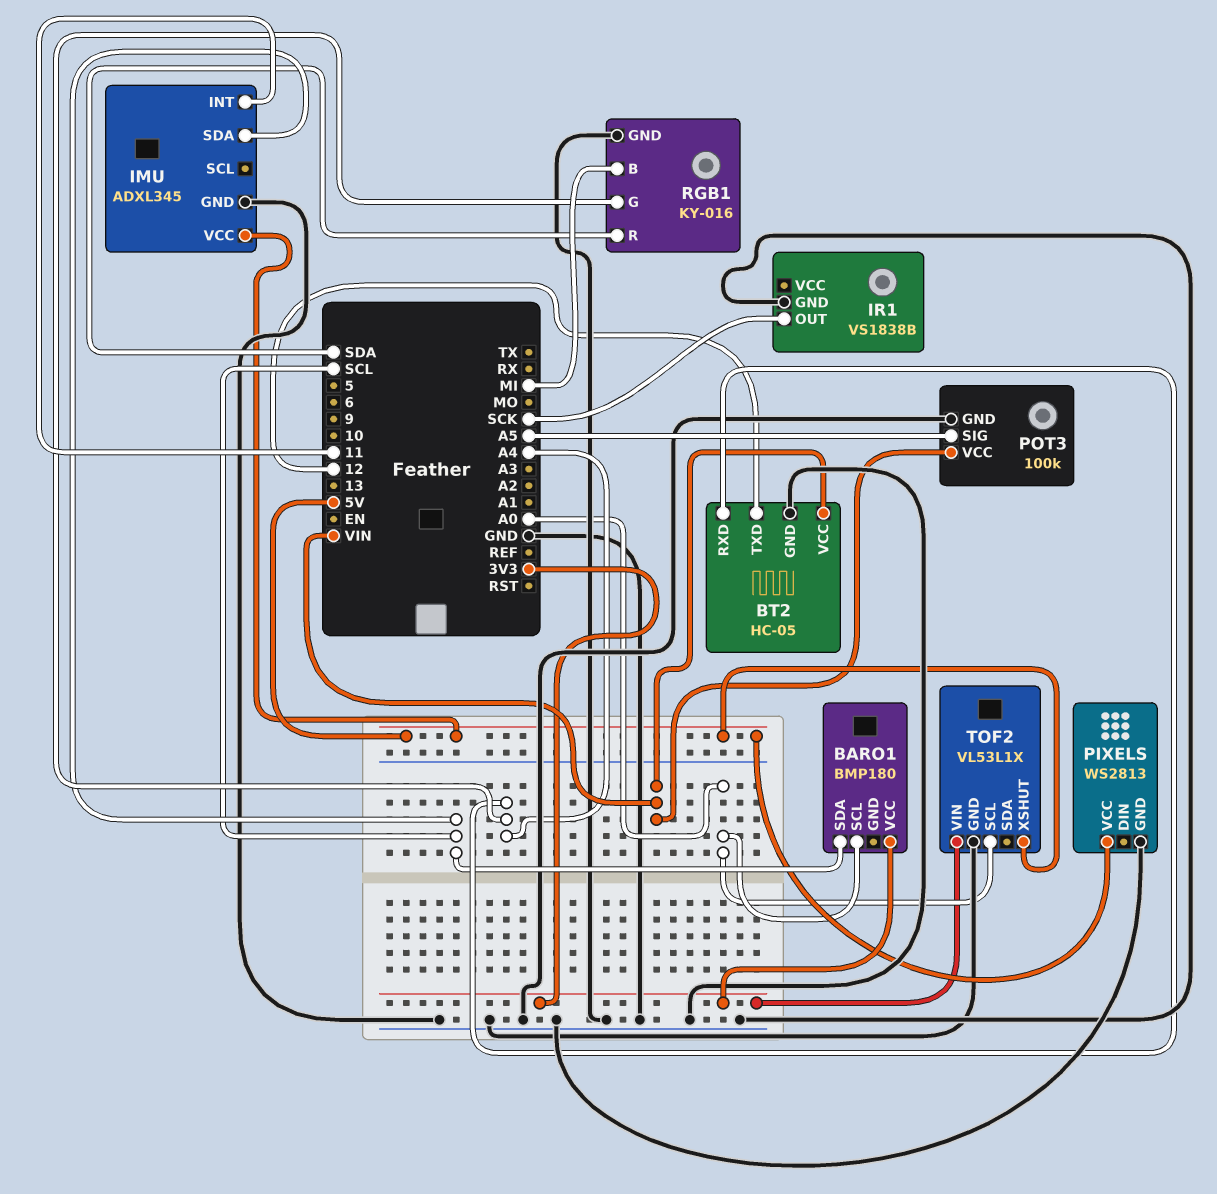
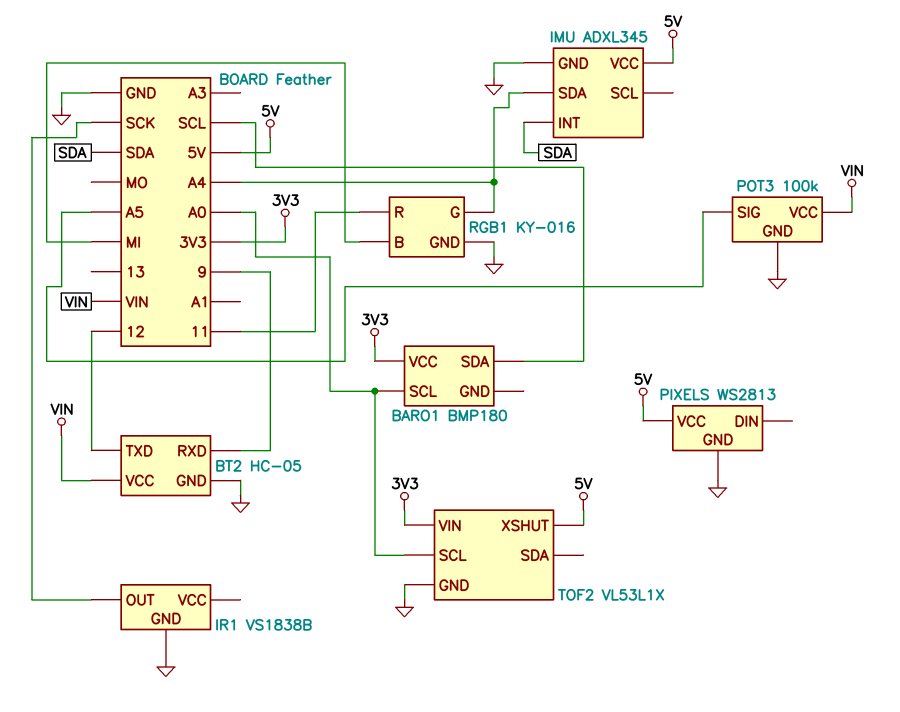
BT2 pin RXD: A4 -> 9
IMU pin INT: 11 -> SDA
IMU pin SDA: SCL -> A4
RGB1 pin R: SDA -> 11

